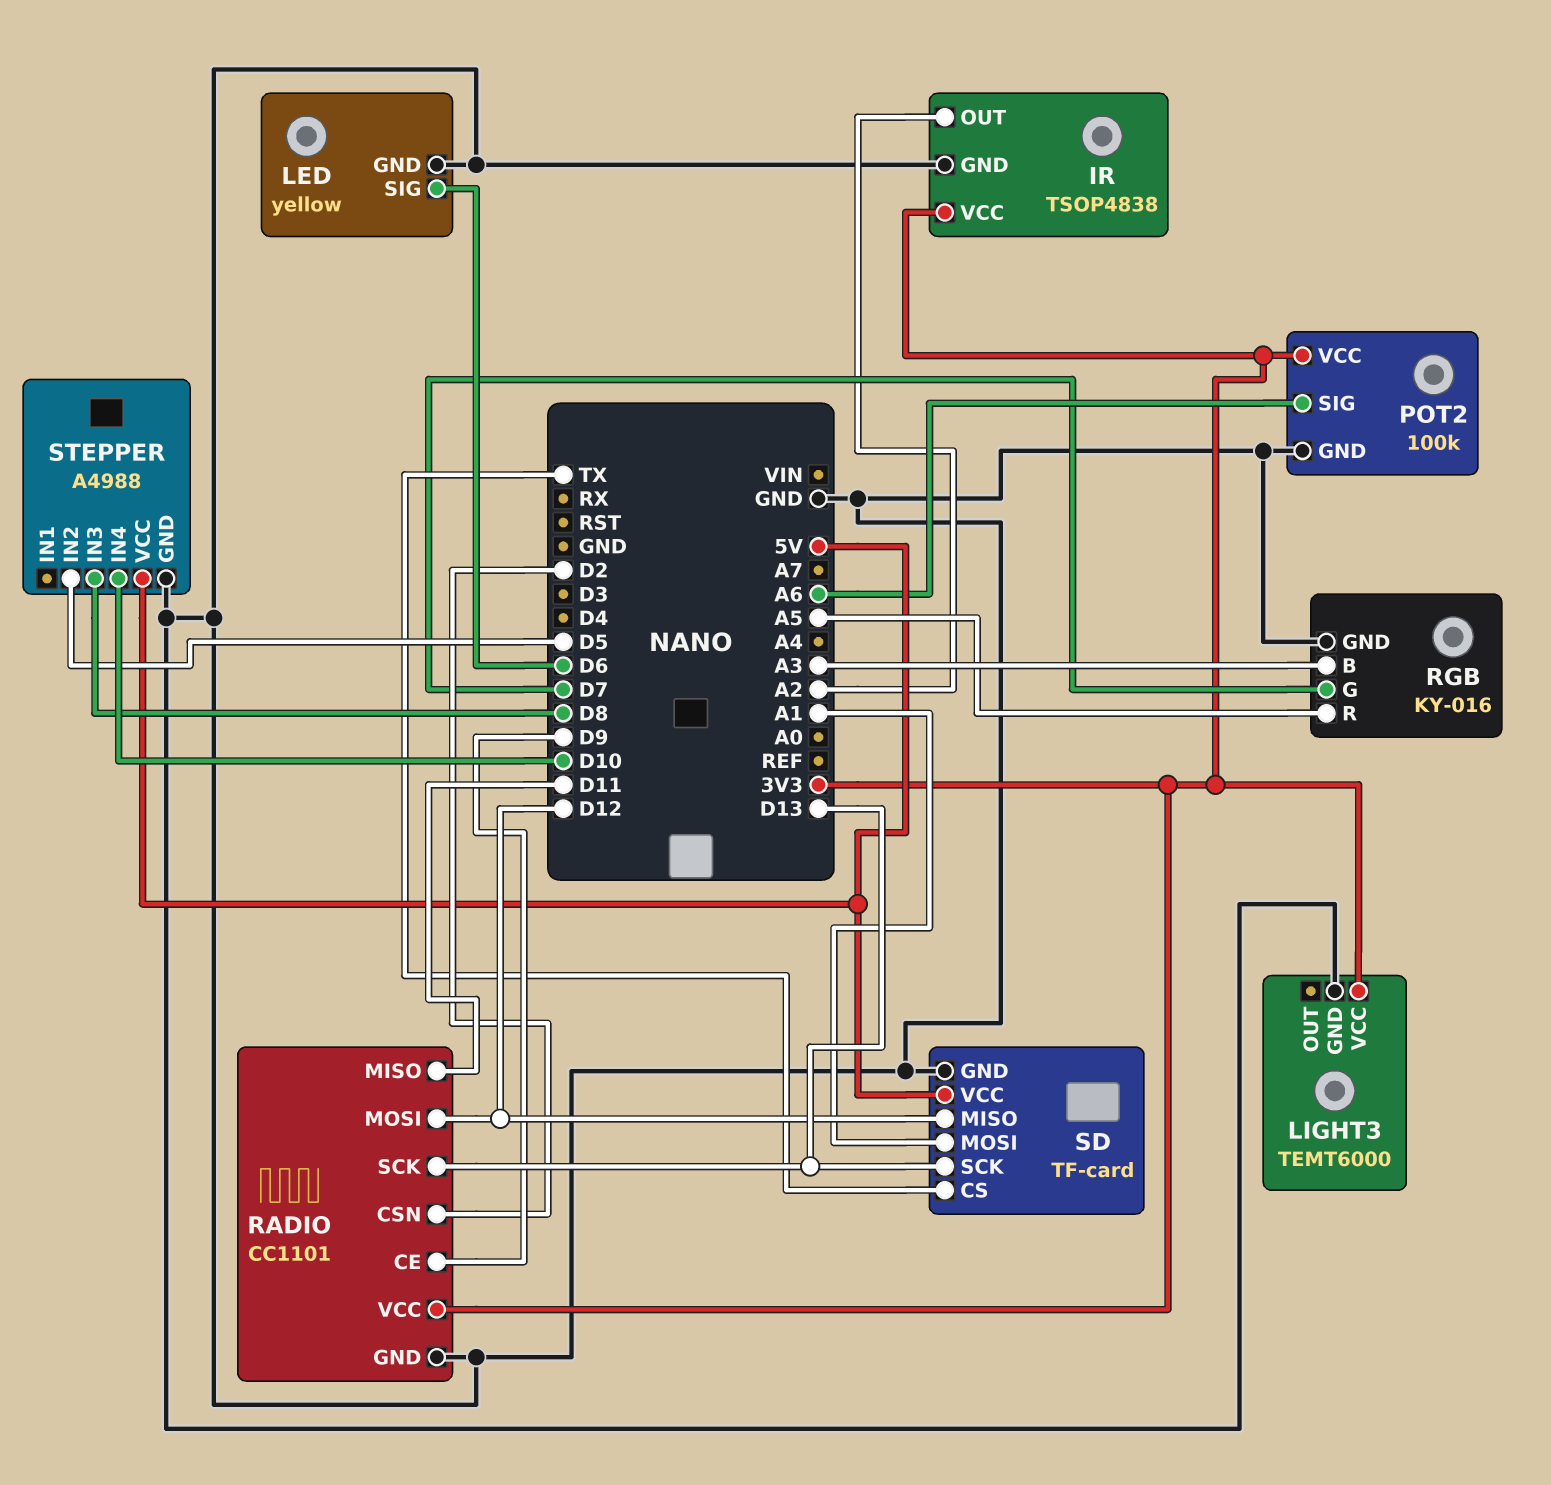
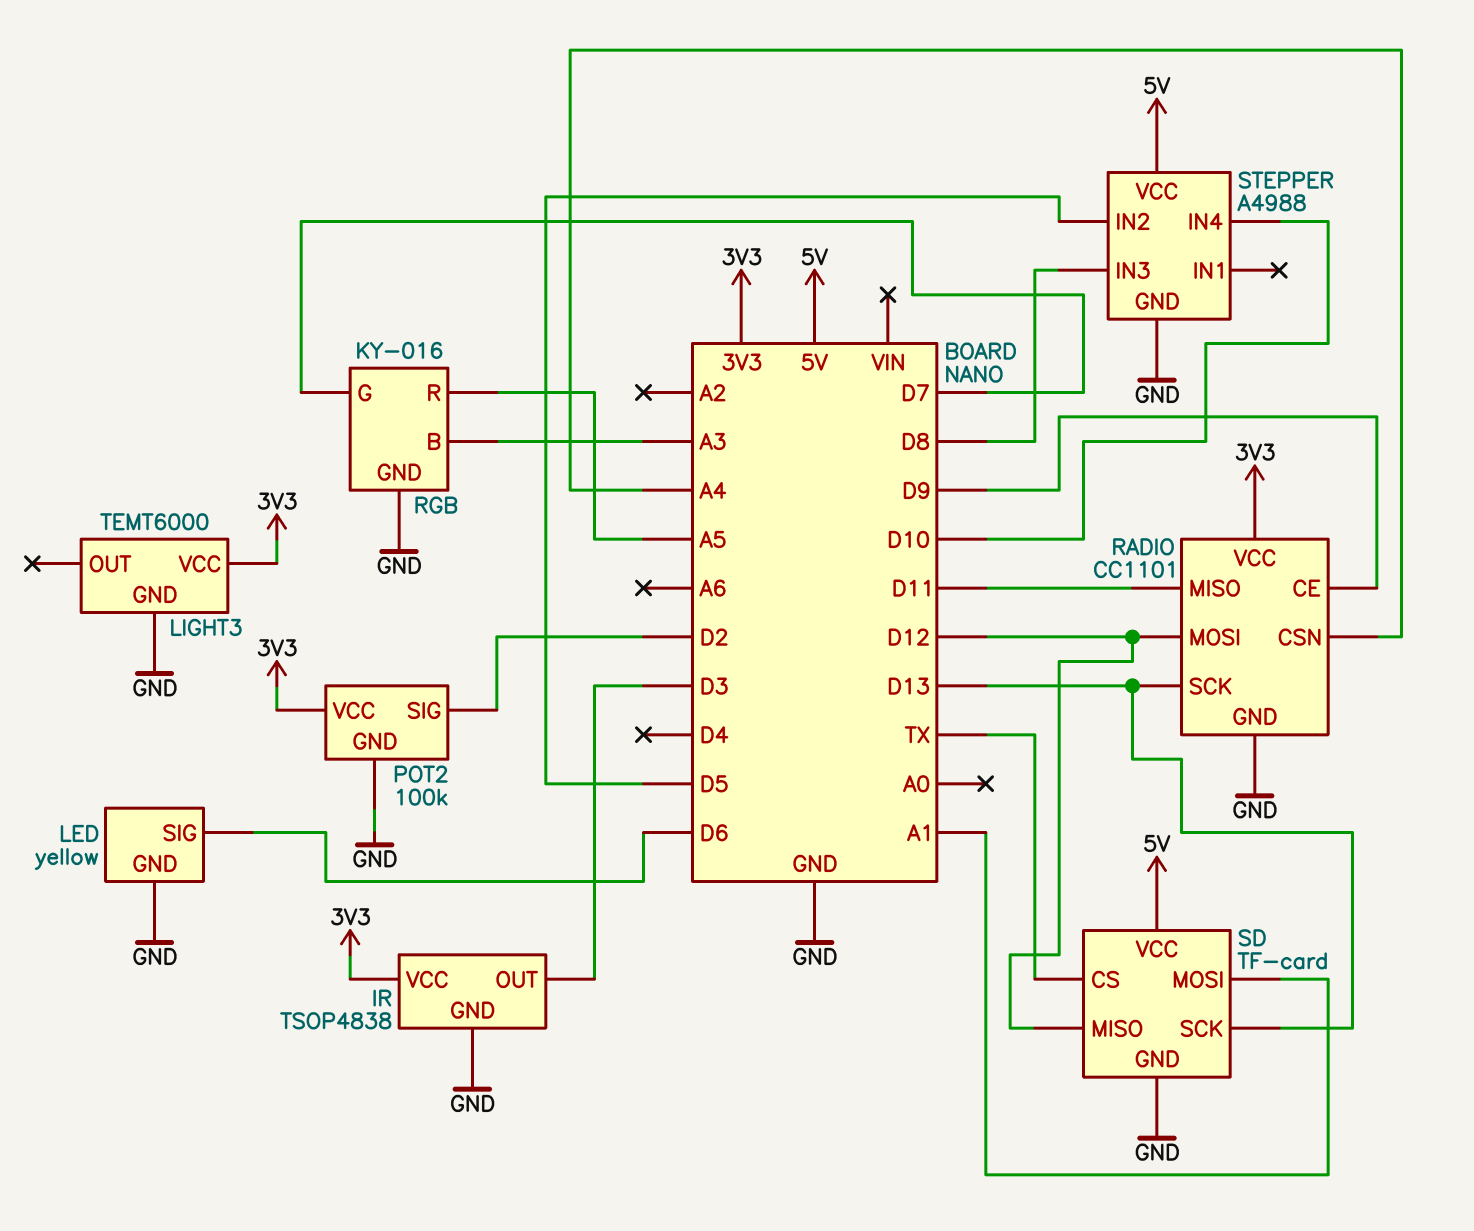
IR pin OUT: A2 -> D3
POT2 pin SIG: A6 -> D2
RADIO pin CSN: D2 -> A4

